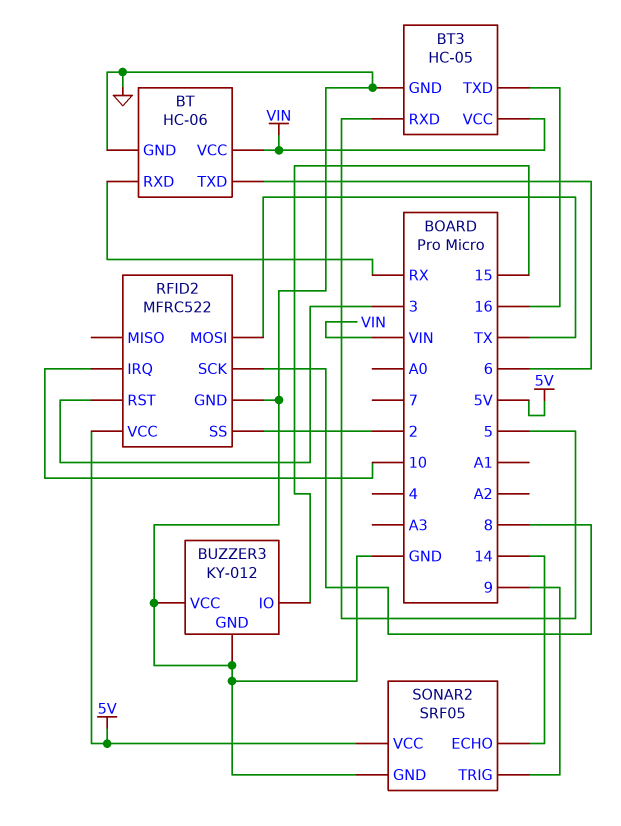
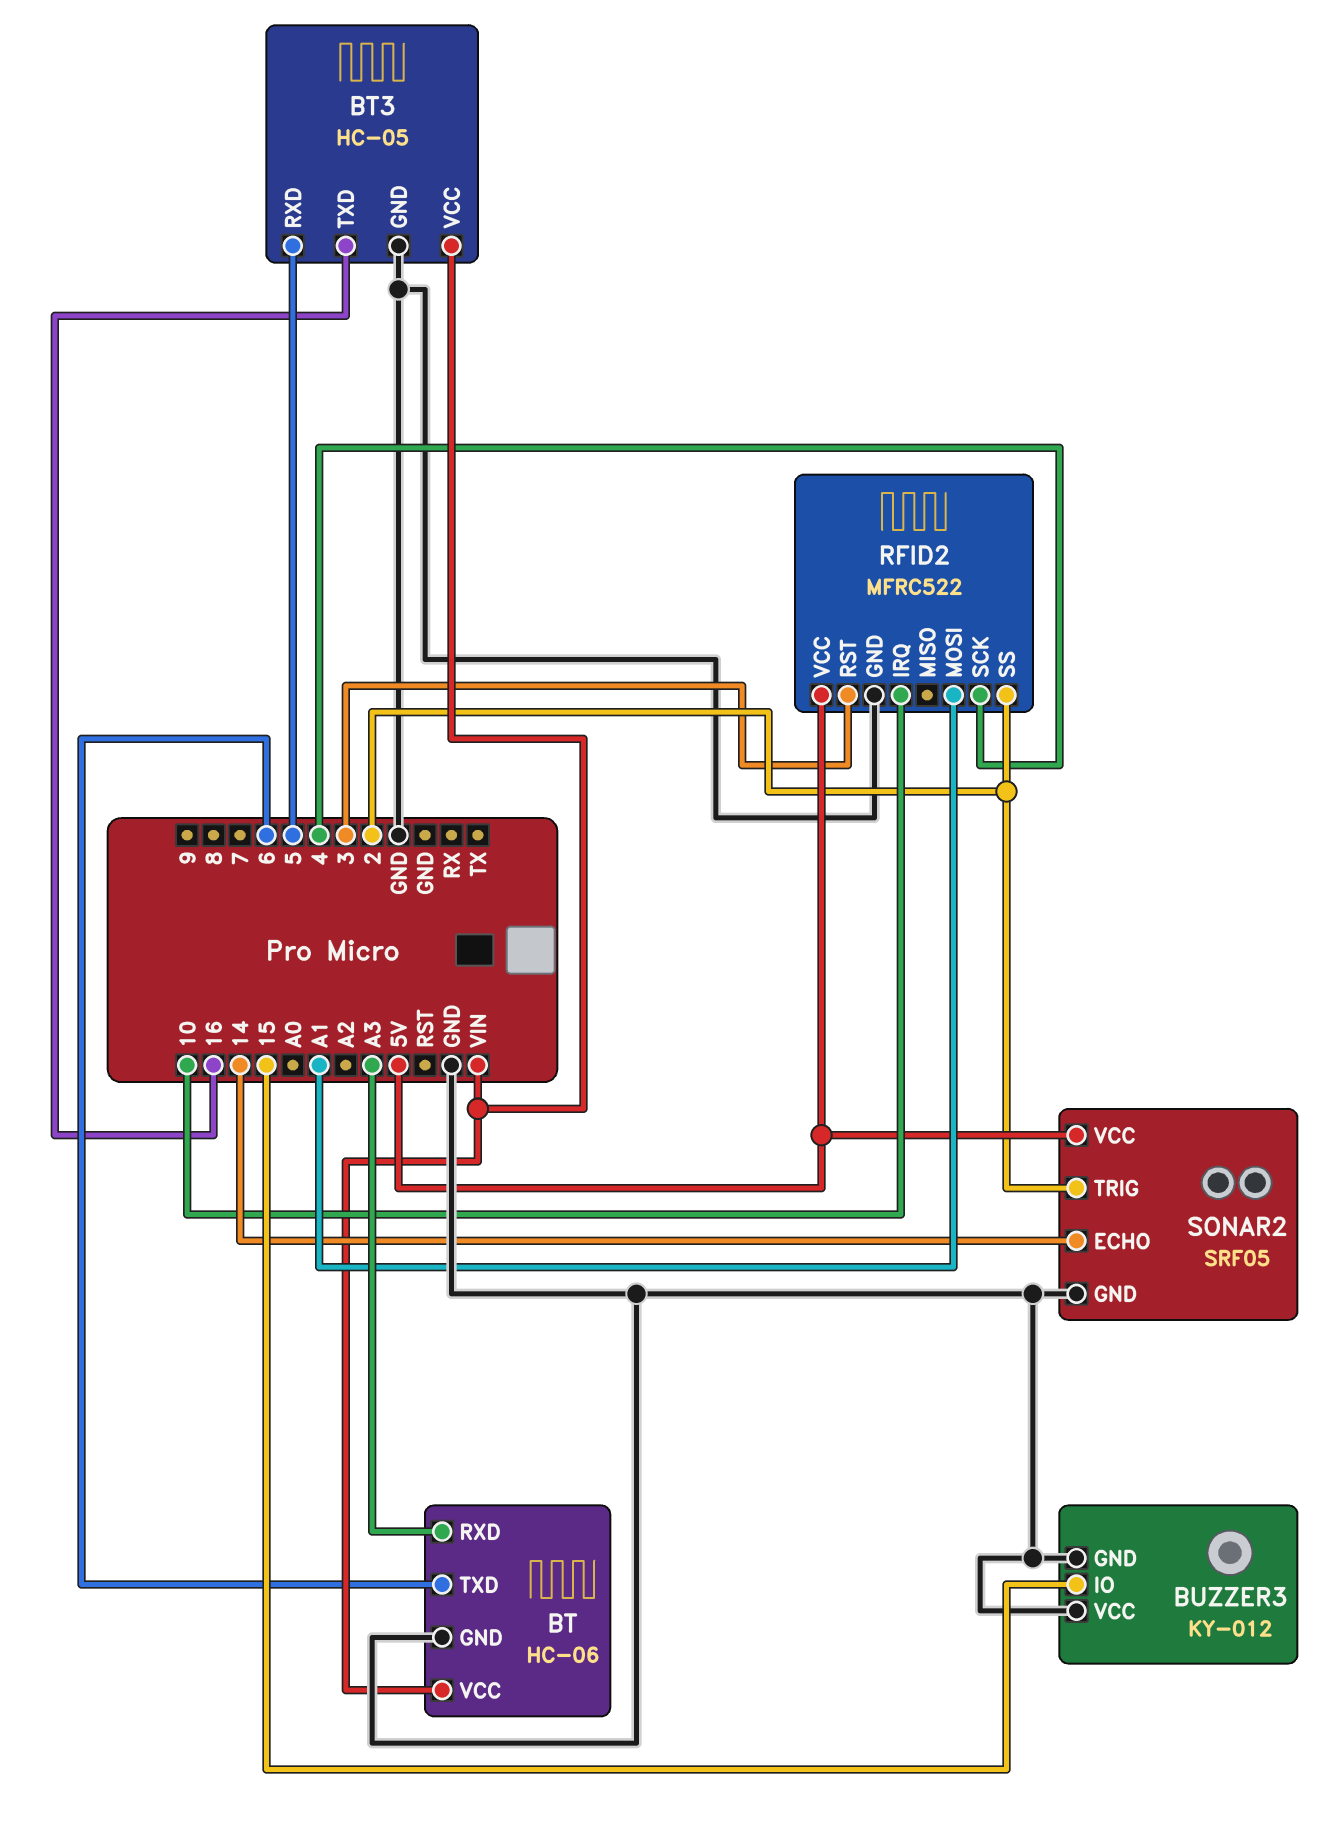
BT pin RXD: RX -> A3
RFID2 pin MOSI: TX -> A1
RFID2 pin SCK: 8 -> 4
SONAR2 pin TRIG: 9 -> 2

